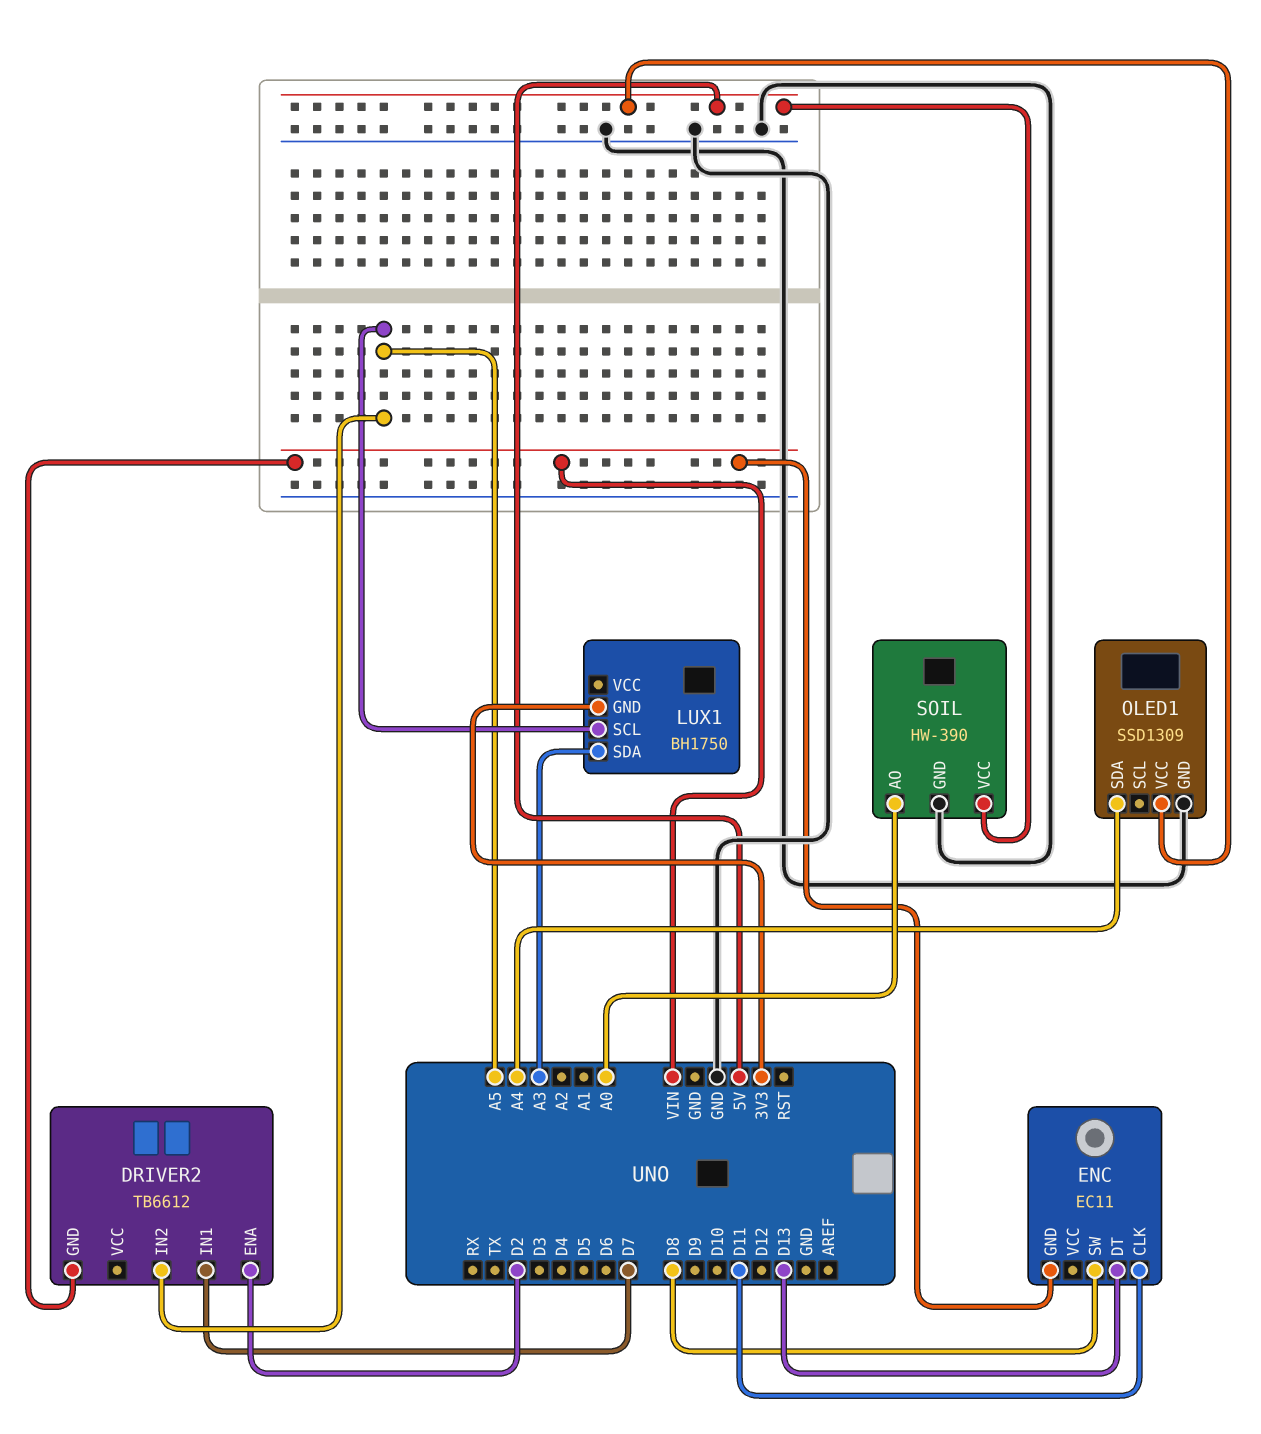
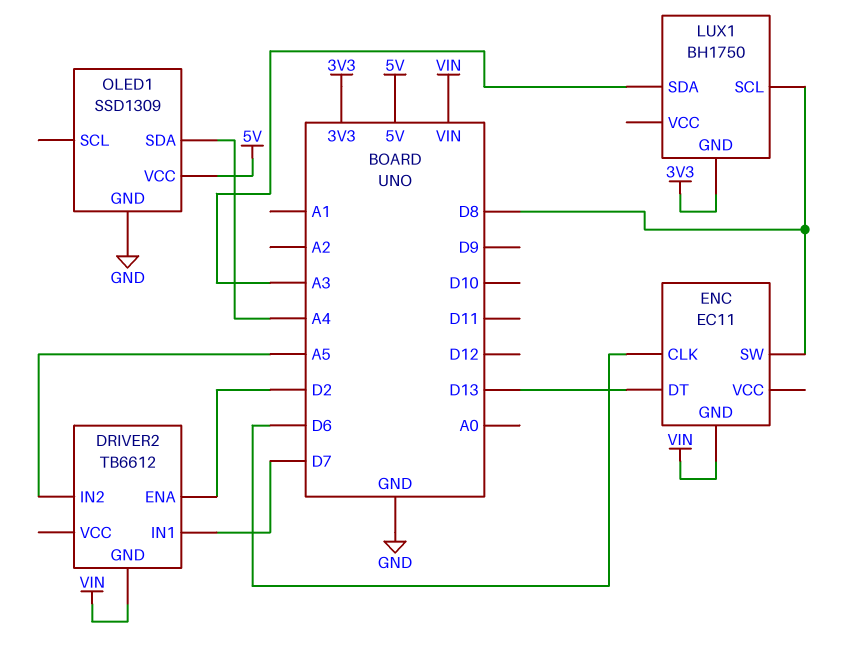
ENC pin CLK: D11 -> D6
LUX1 pin SCL: A5 -> D8
SOIL: HW-390 -> none
SOIL pin AO: A0 -> none
SOIL pin GND: GND -> none
SOIL pin VCC: 5V -> none

